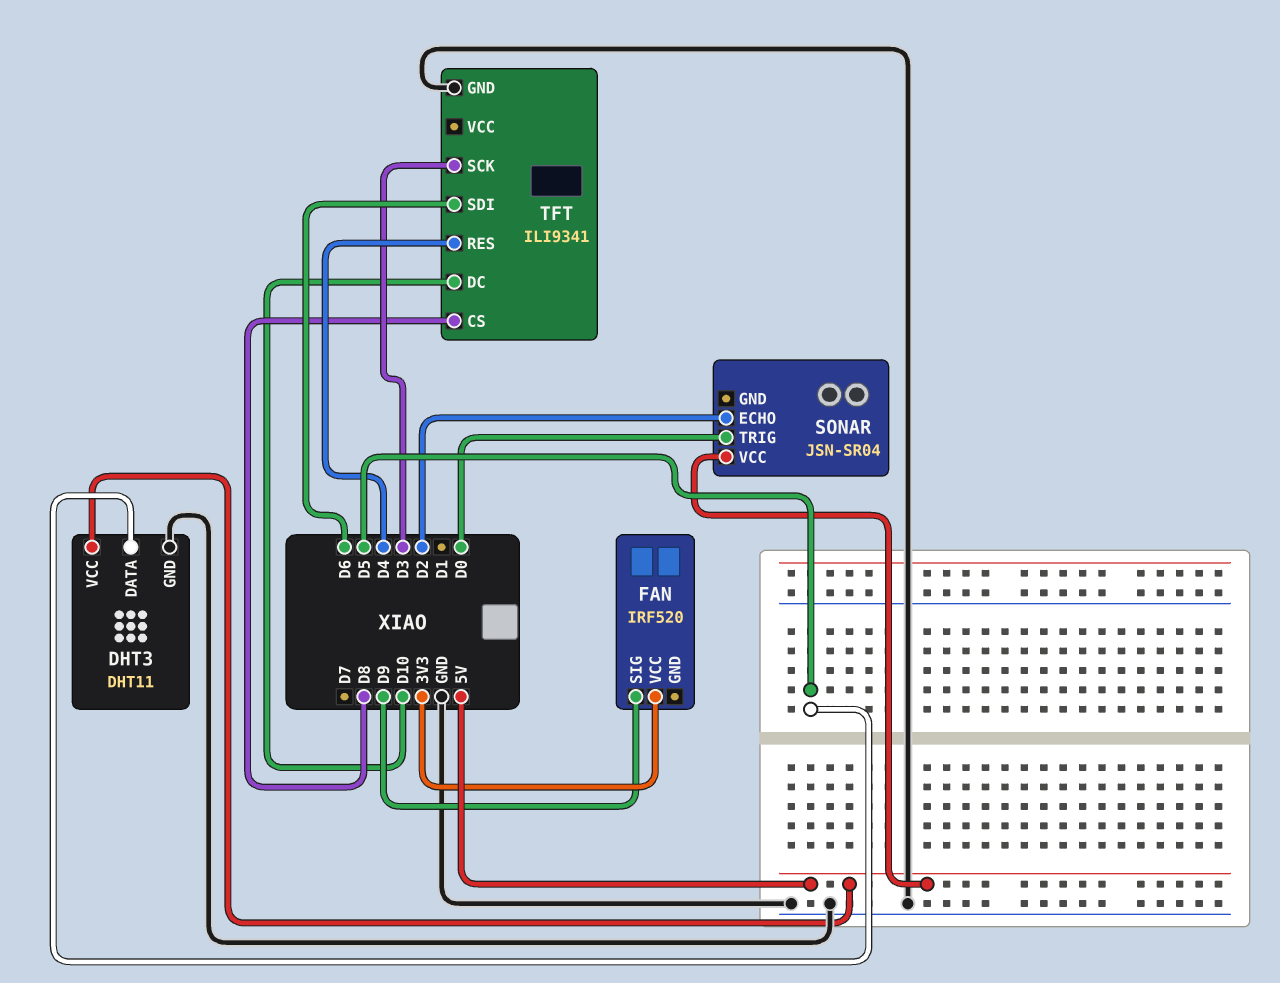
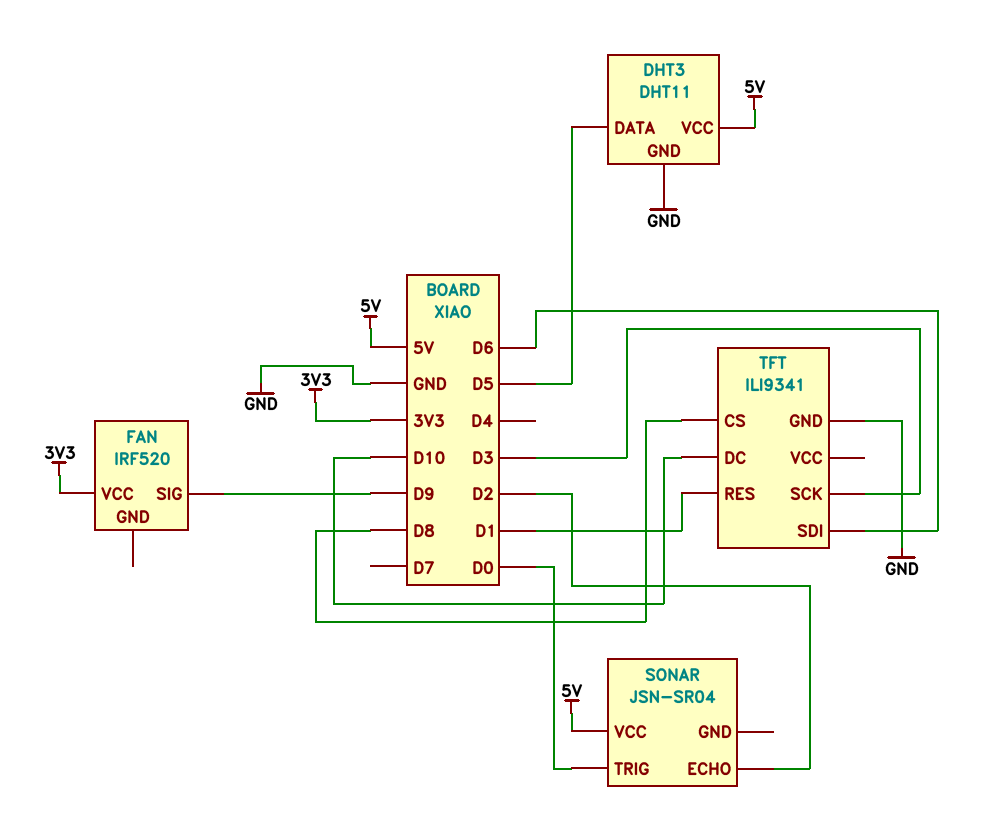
TFT pin RES: D4 -> D1

